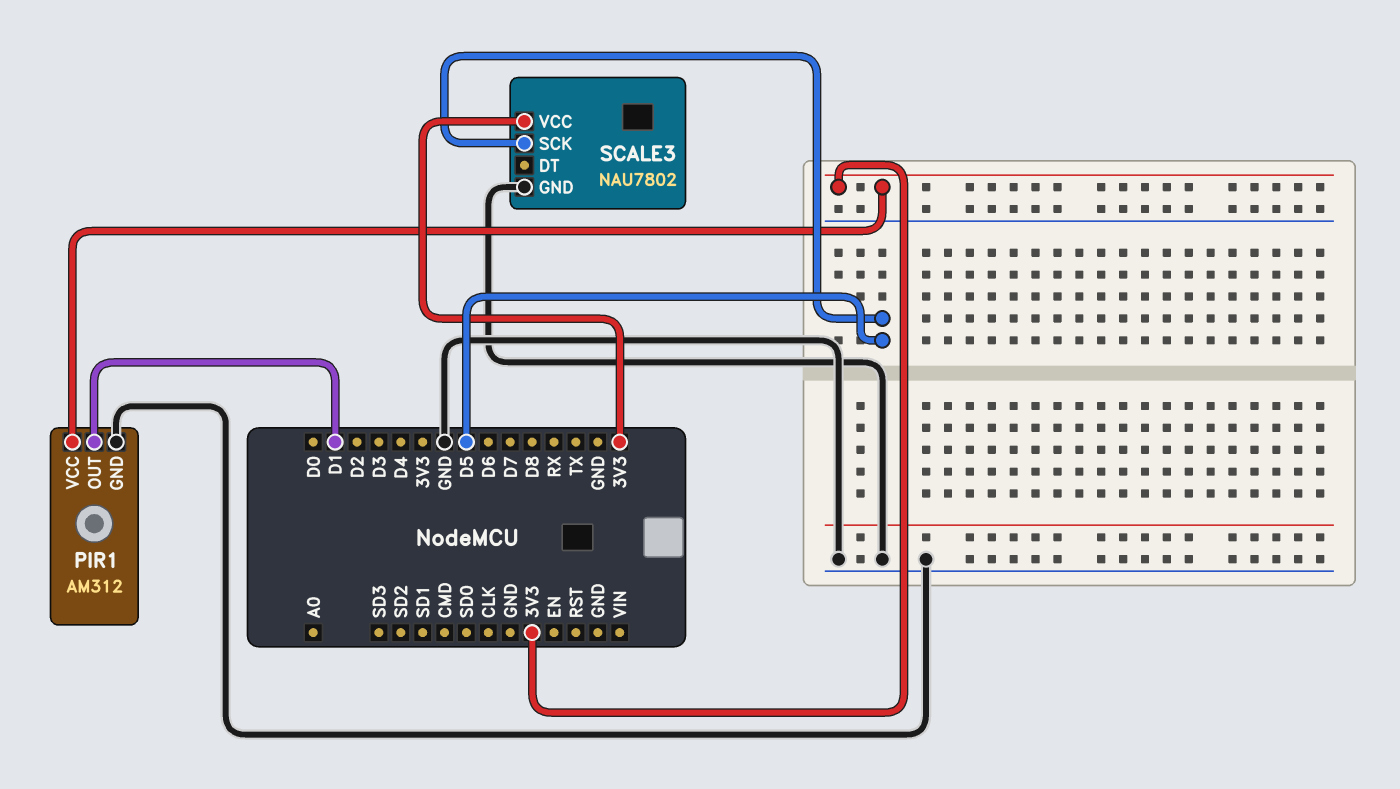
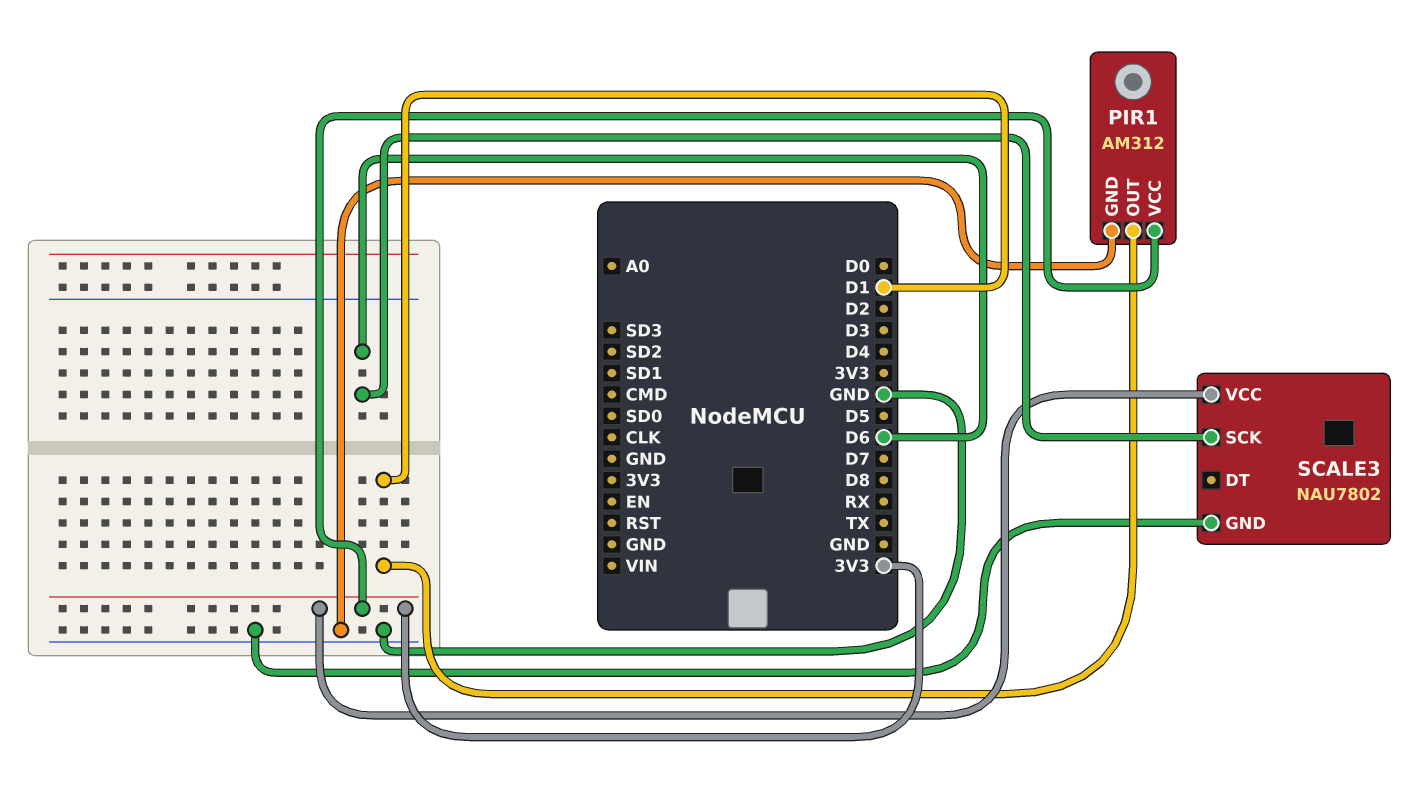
SCALE3 pin SCK: D5 -> D6

